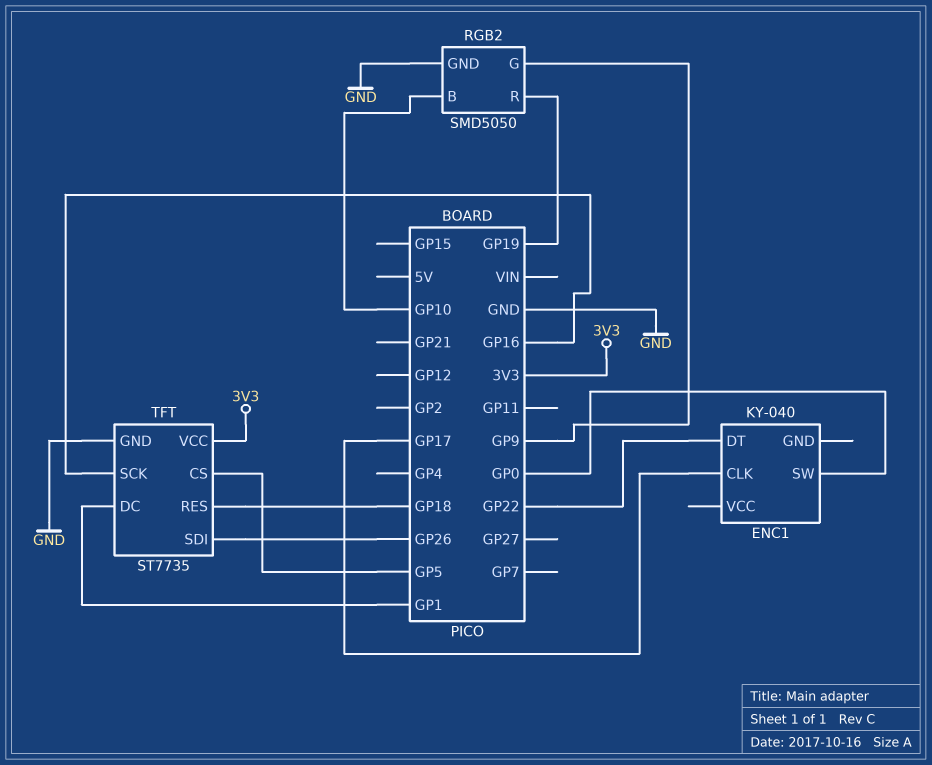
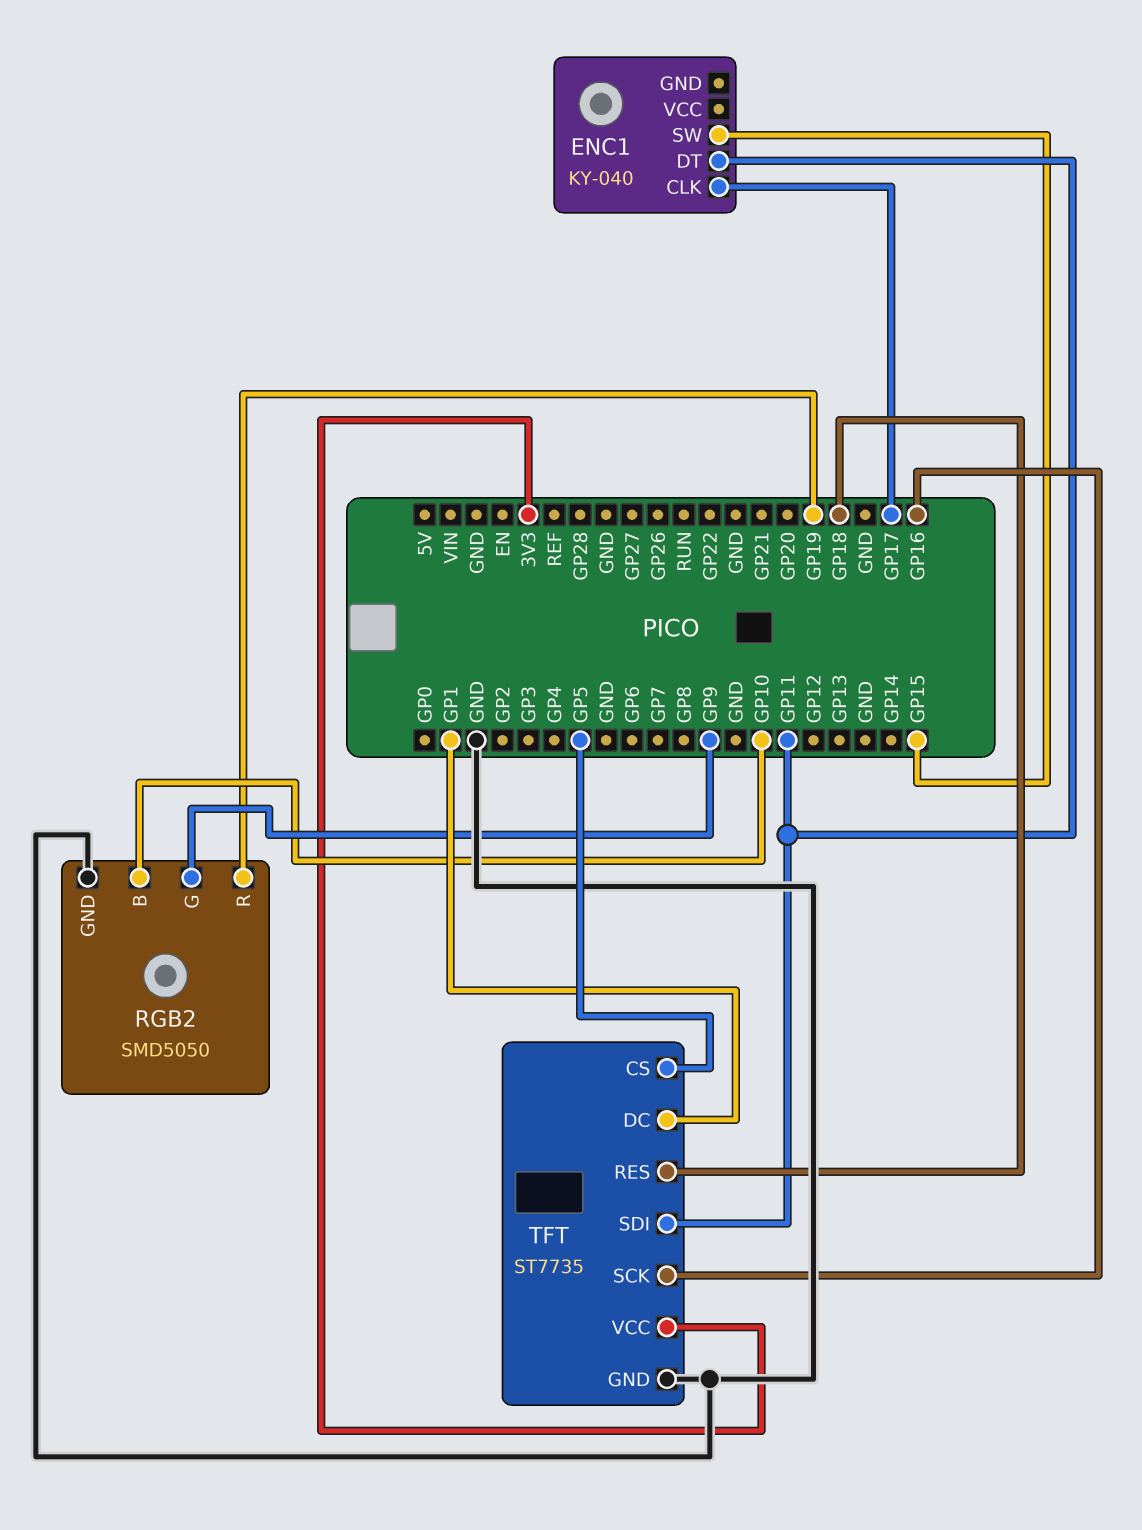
ENC1 pin DT: GP22 -> GP11
ENC1 pin SW: GP0 -> GP15
TFT pin SDI: GP26 -> GP11

